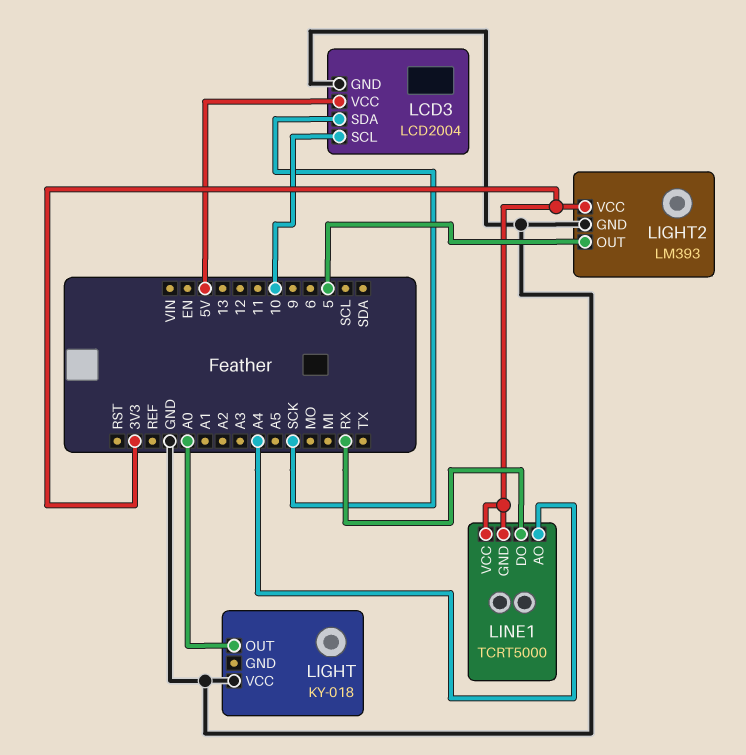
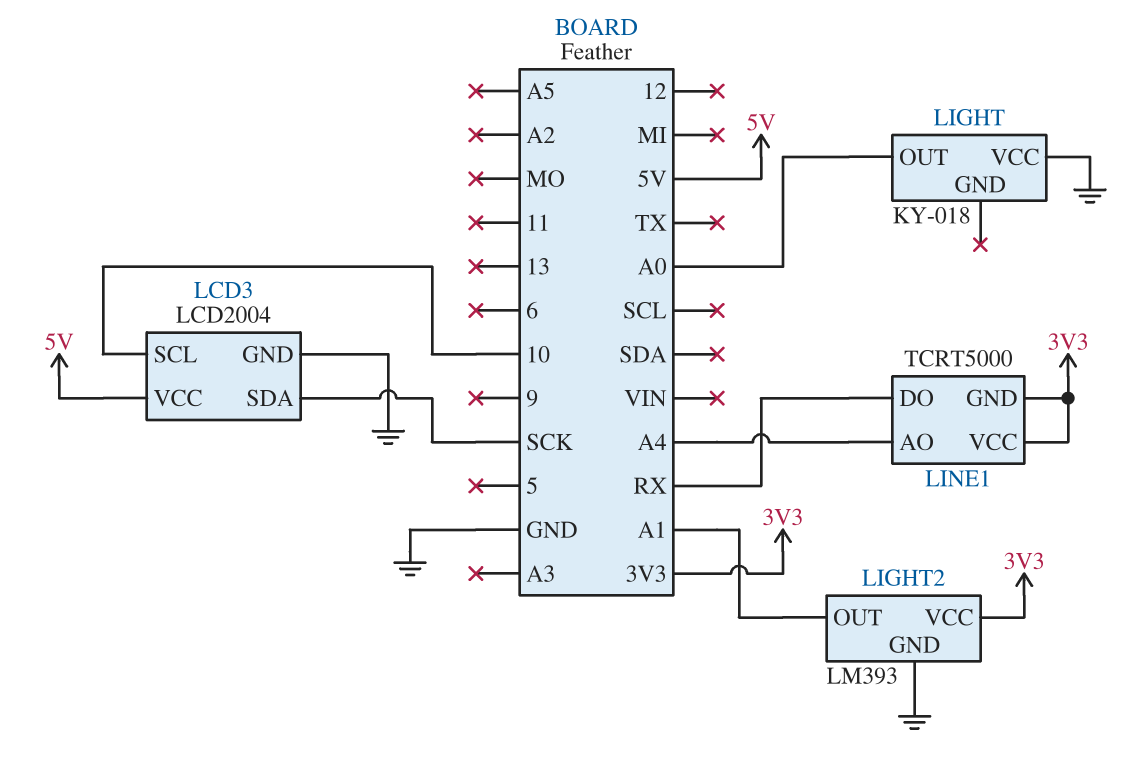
LIGHT2 pin OUT: 5 -> A1

